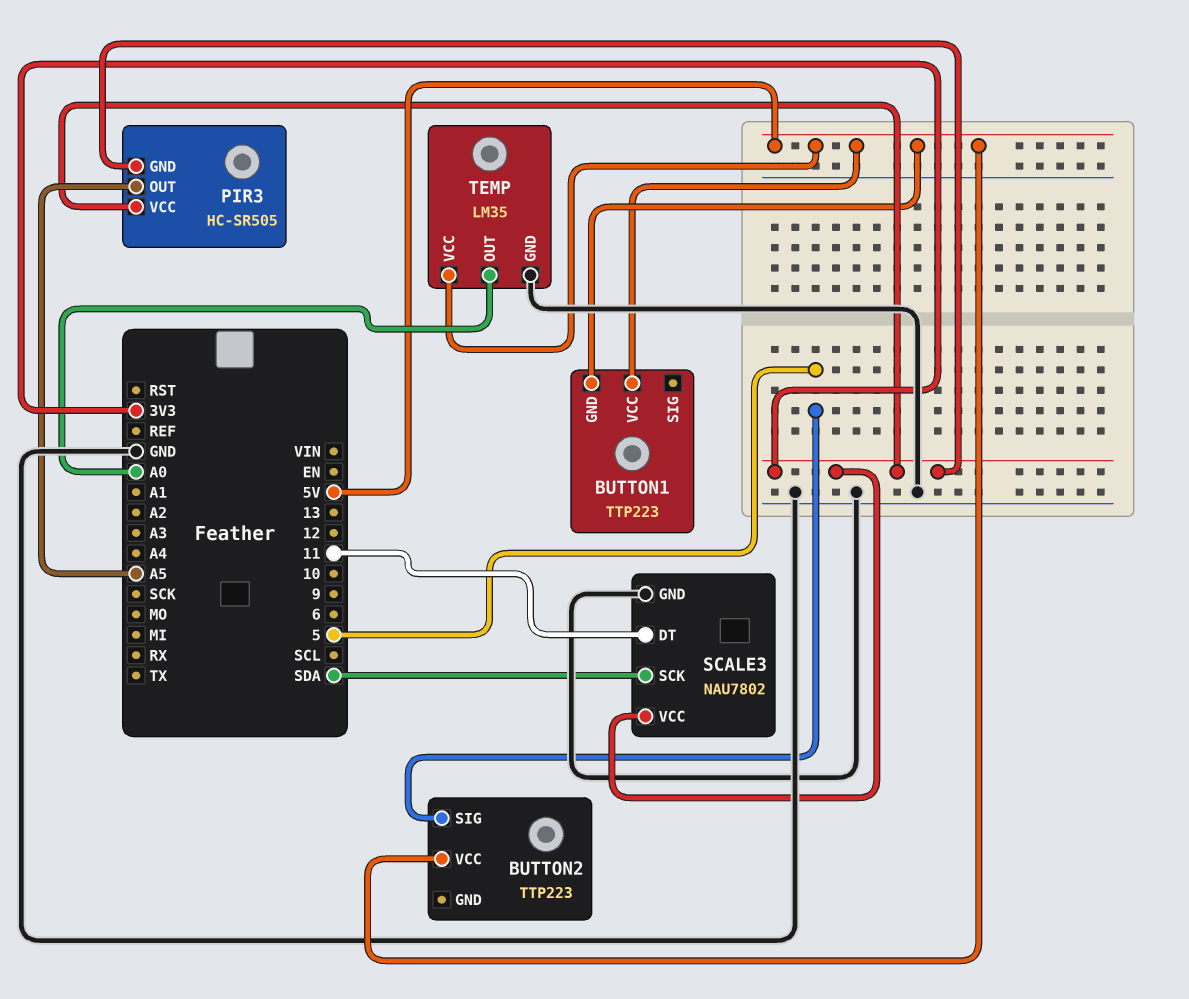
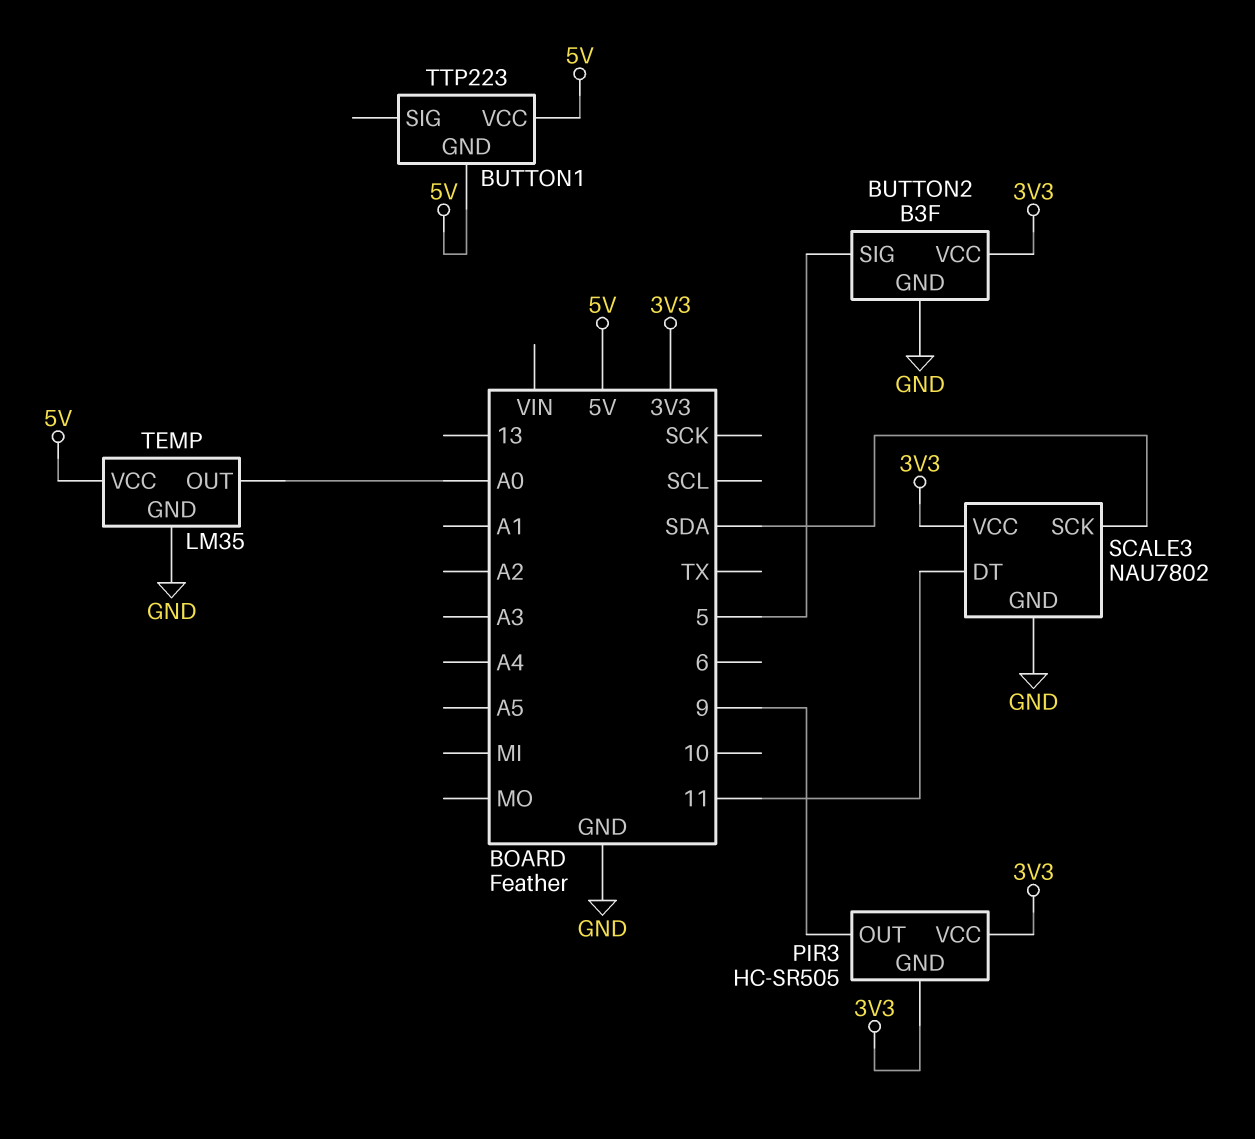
BUTTON2: TTP223 -> B3F
BUTTON2 pin GND: none -> GND
BUTTON2 pin VCC: 5V -> 3V3
PIR3 pin OUT: A5 -> 9

